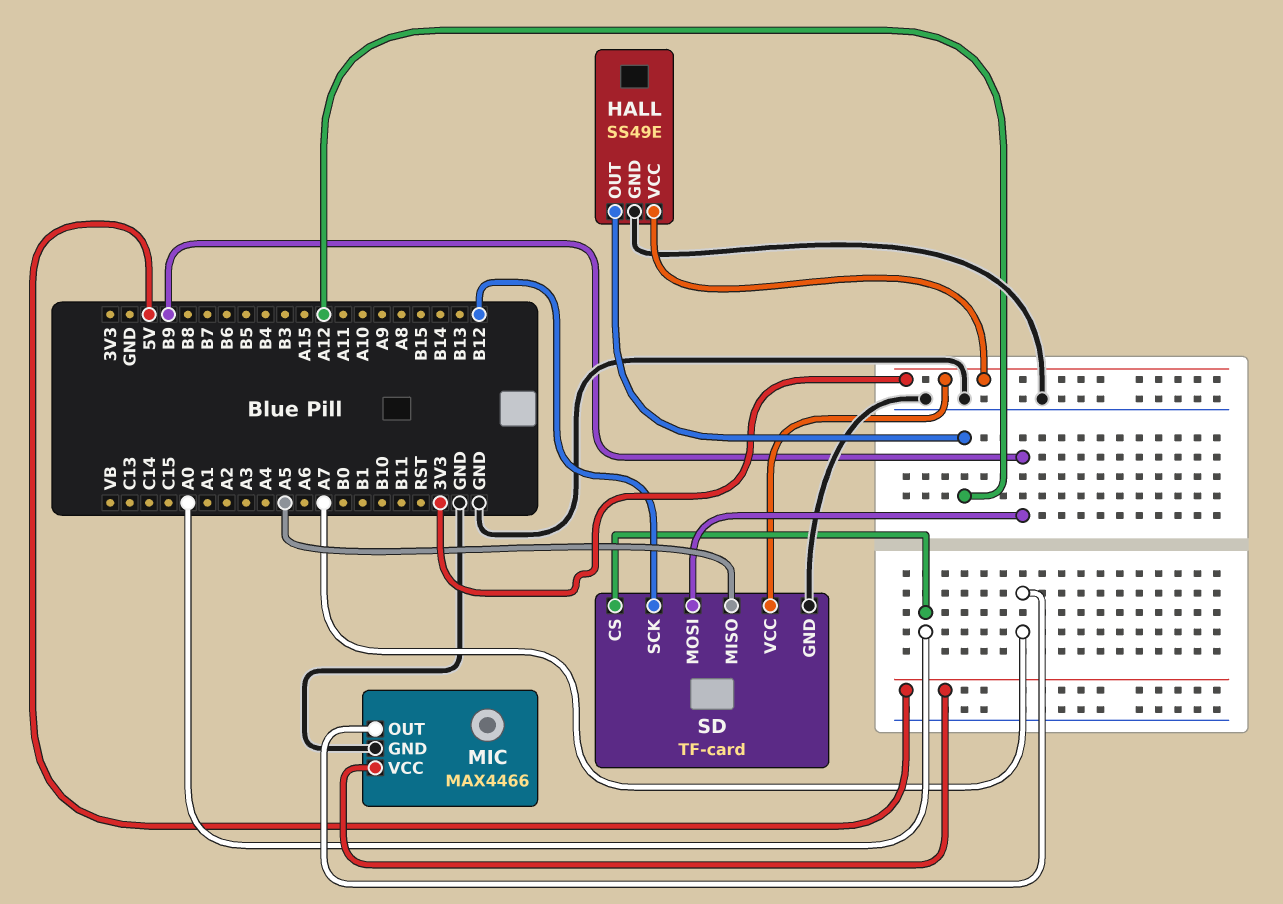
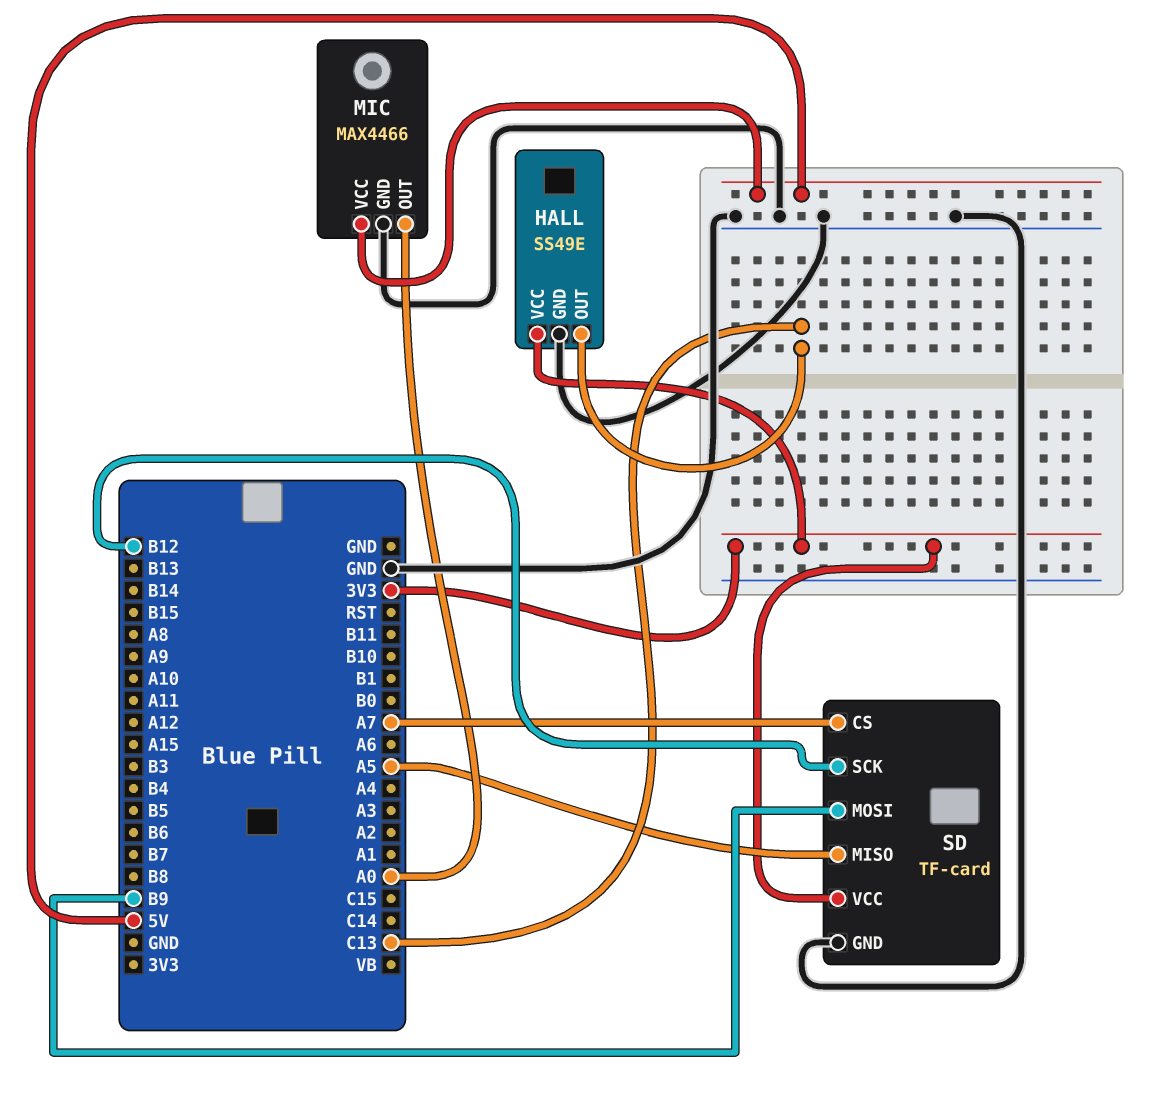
HALL pin OUT: A12 -> C13
MIC pin OUT: A7 -> A0
SD pin CS: A0 -> A7

